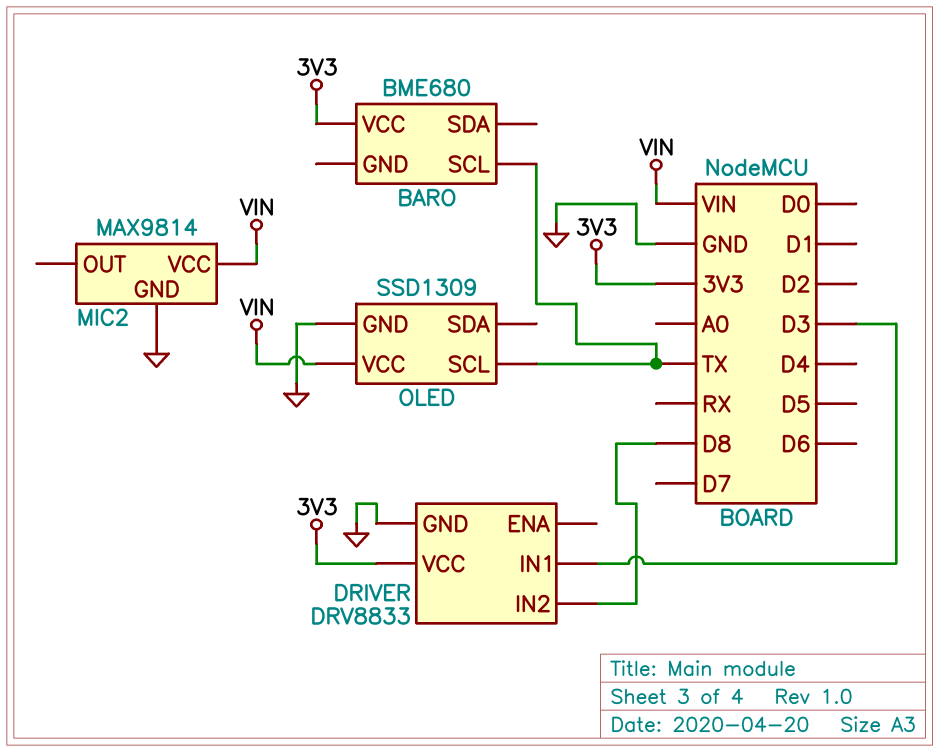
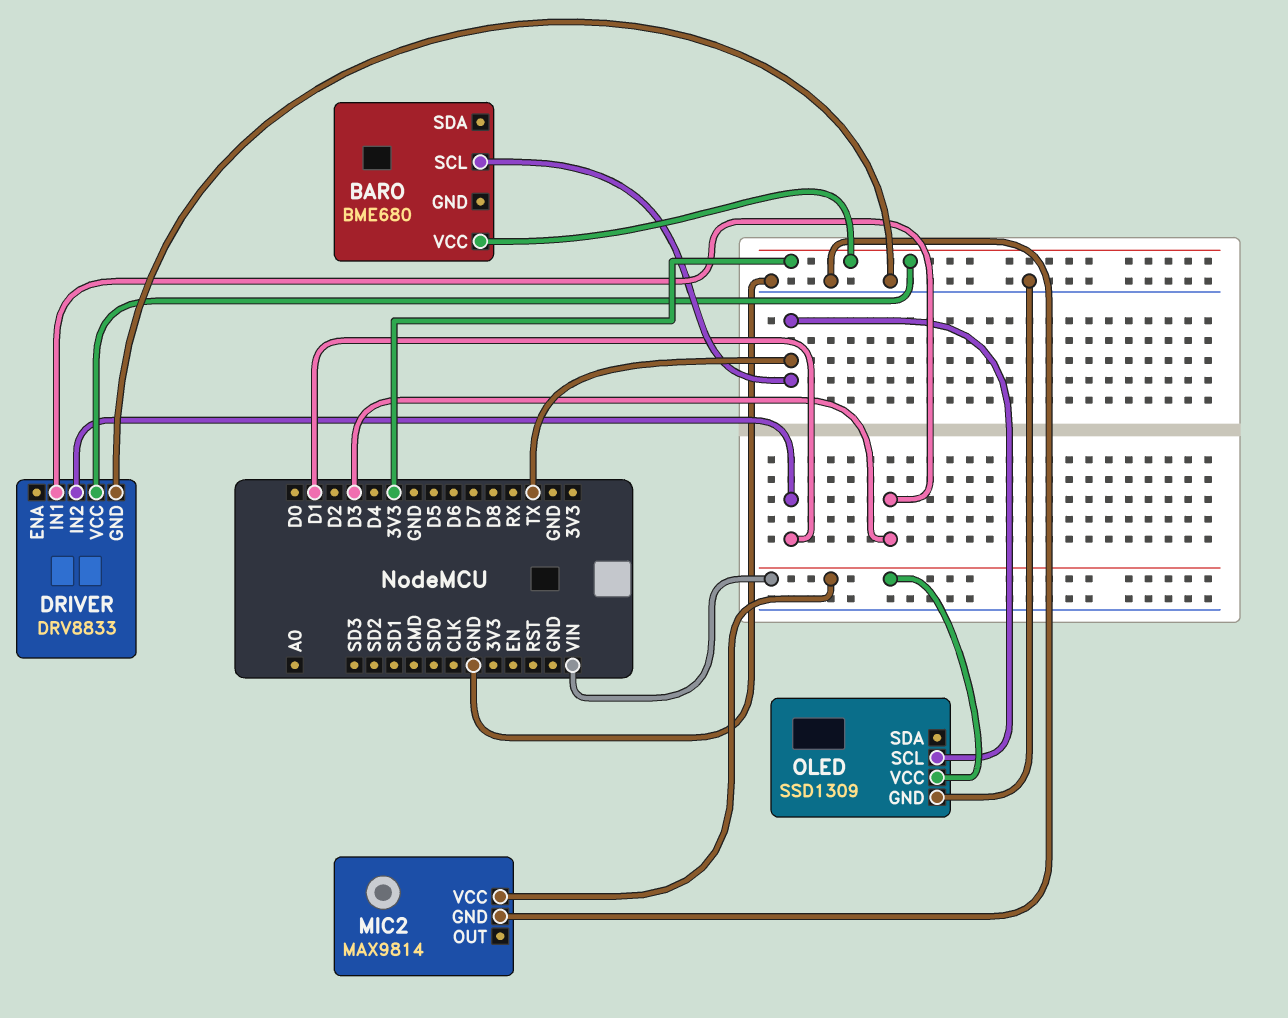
DRIVER pin IN2: D8 -> D1

